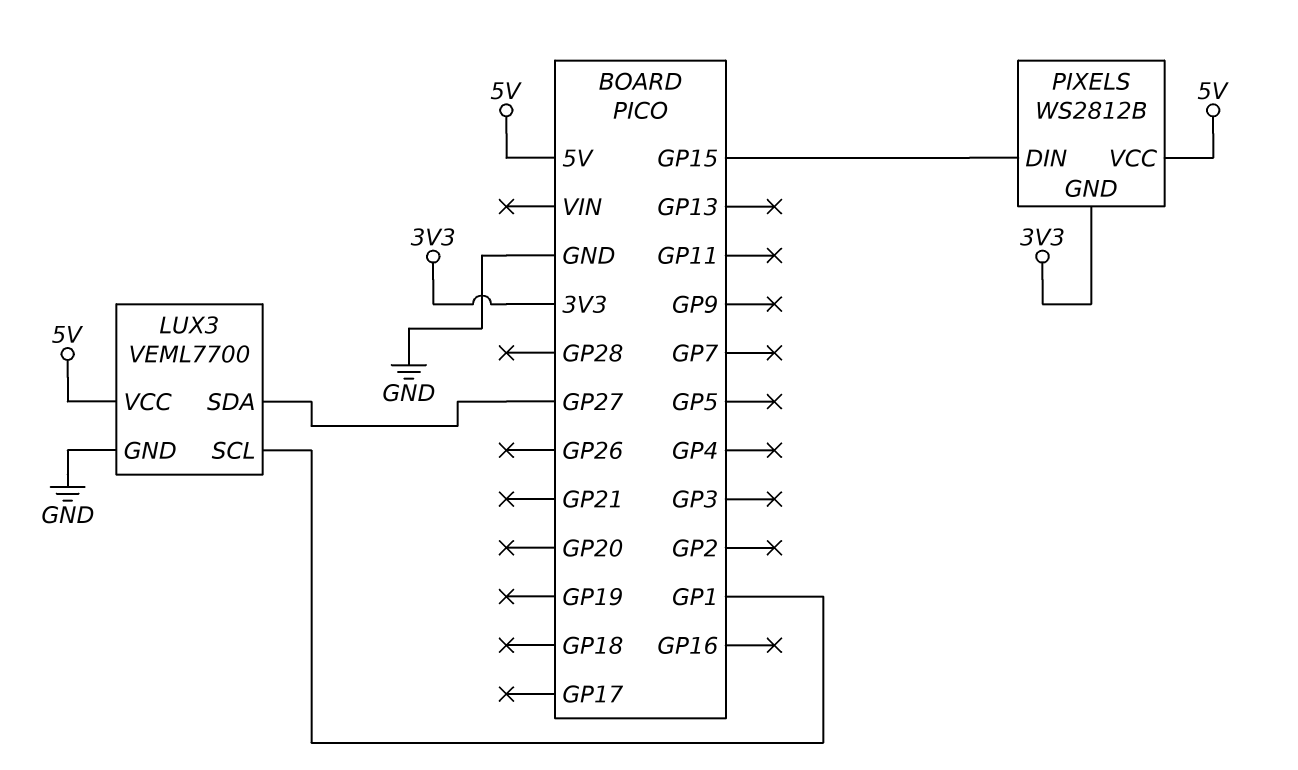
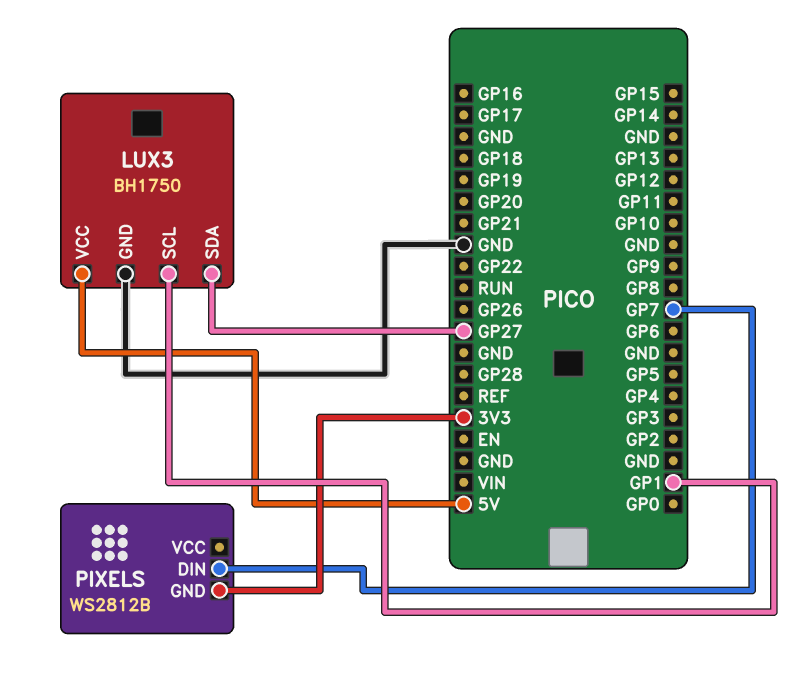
LUX3: VEML7700 -> BH1750
PIXELS pin DIN: GP15 -> GP7
PIXELS pin VCC: 5V -> none

